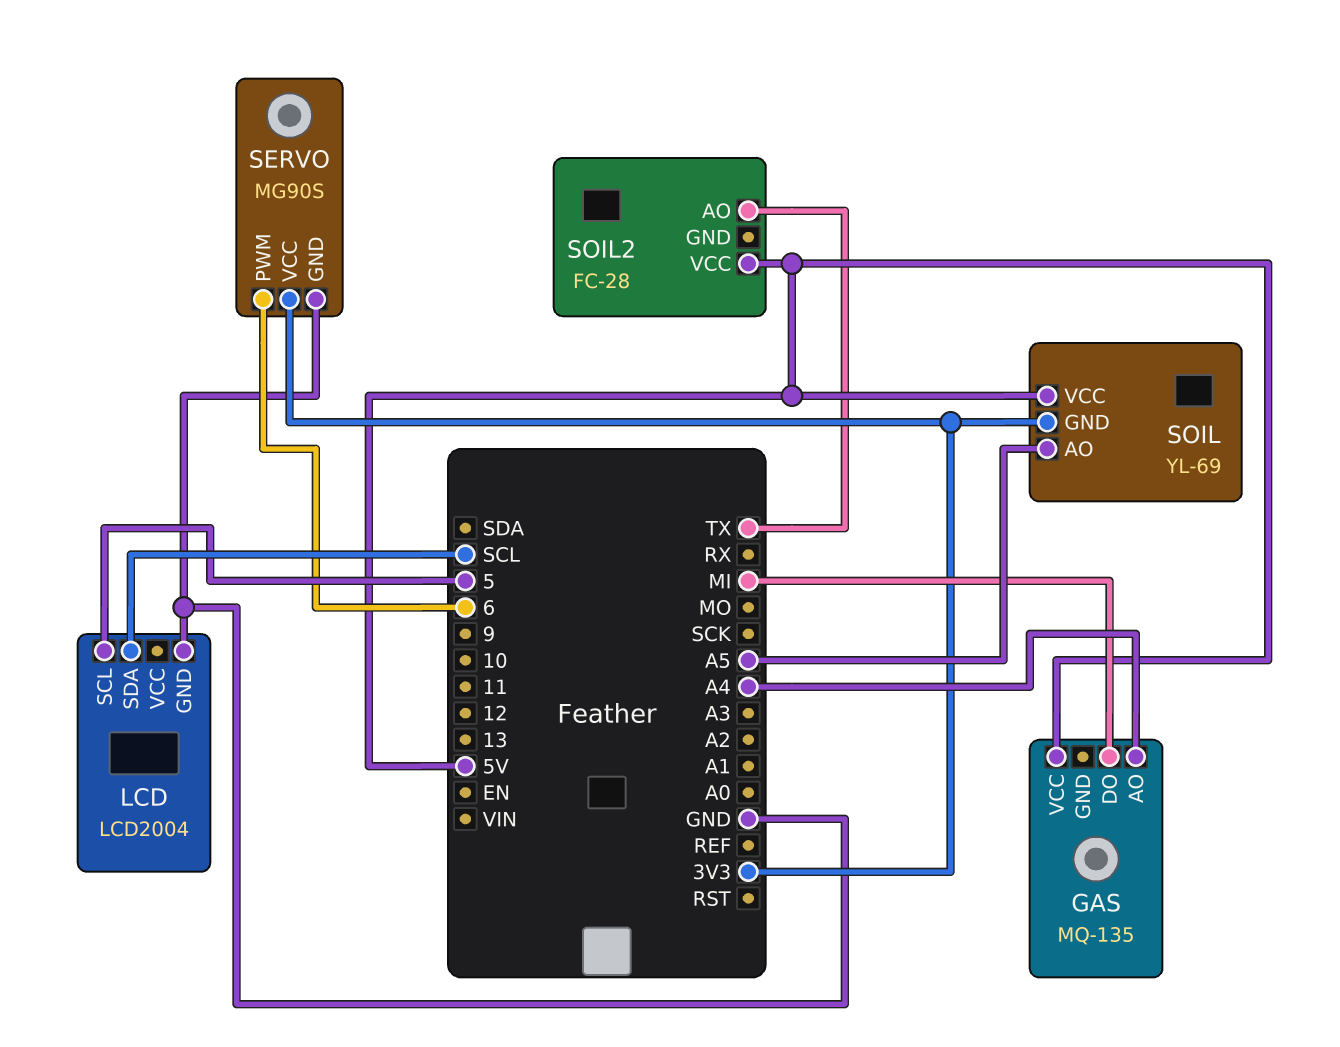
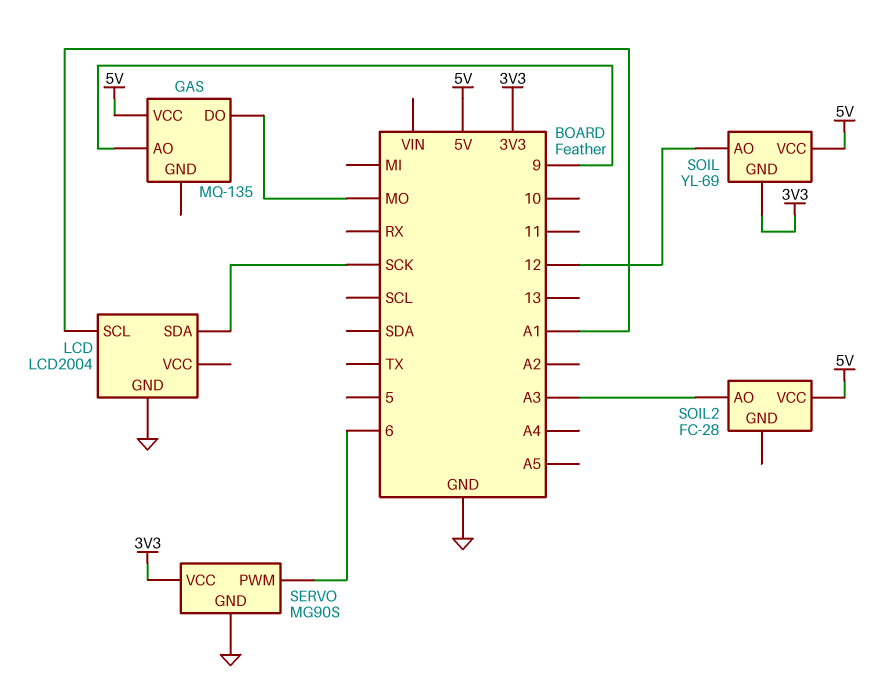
GAS pin AO: A4 -> 9
GAS pin DO: MI -> MO
LCD pin SCL: 5 -> A1
LCD pin SDA: SCL -> SCK
SOIL pin AO: A5 -> 12
SOIL2 pin AO: TX -> A3

